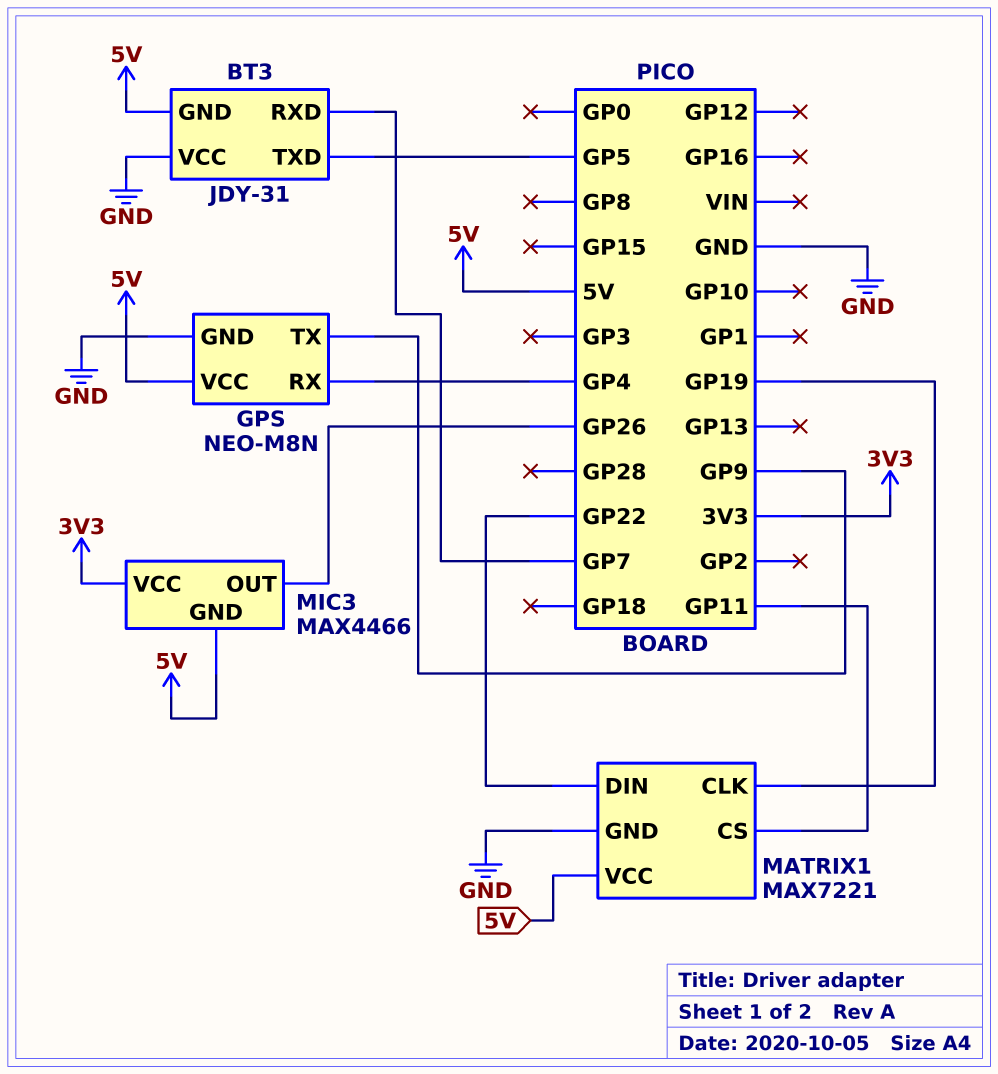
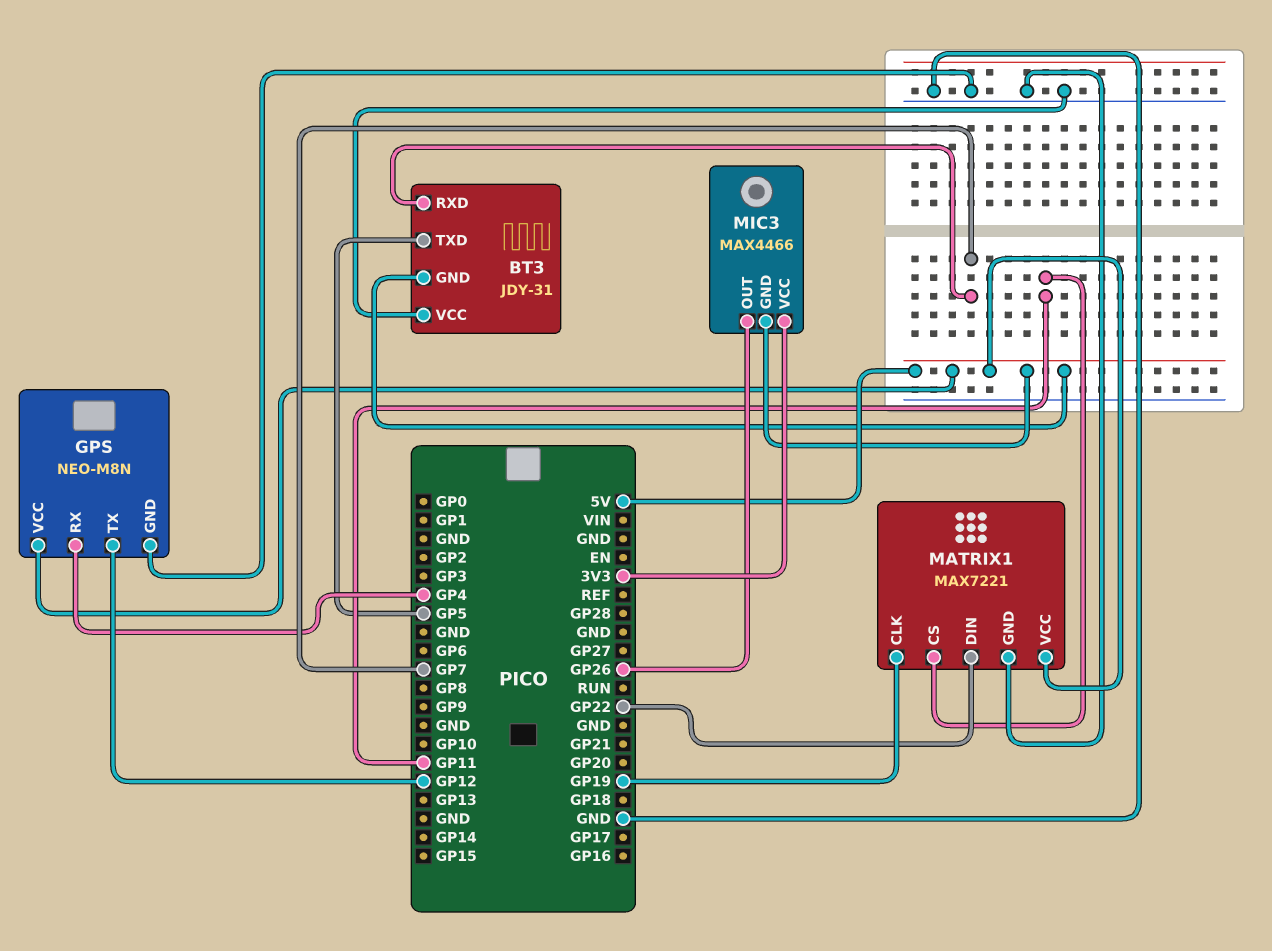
GPS pin TX: GP9 -> GP12

